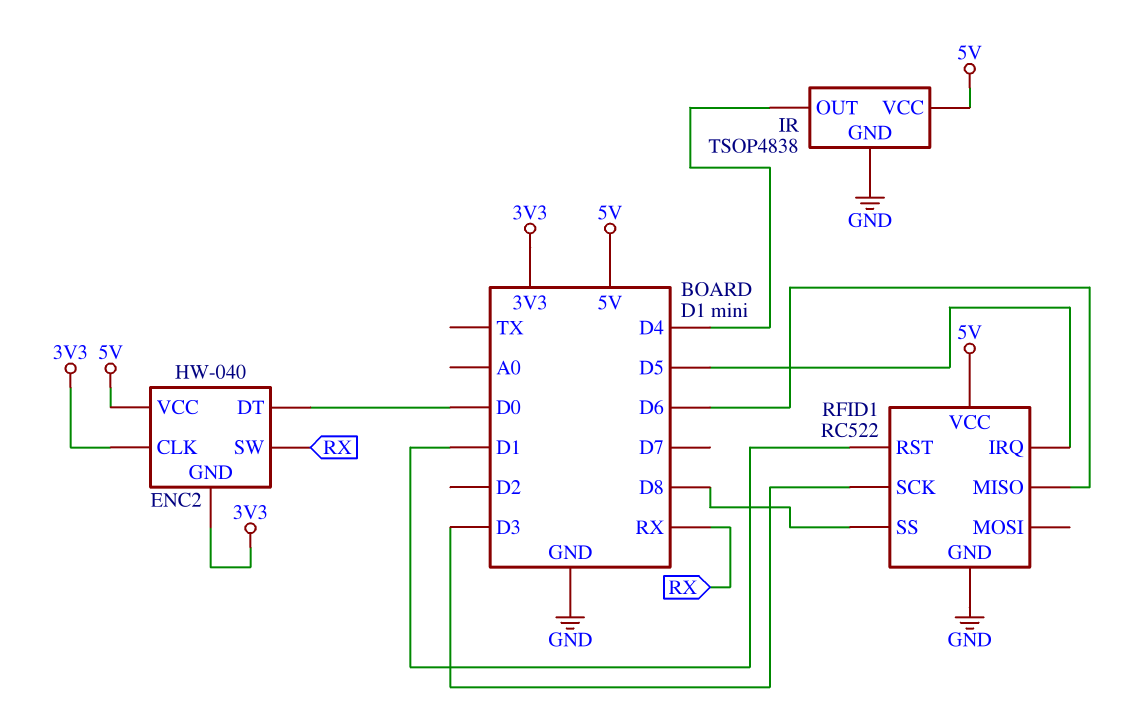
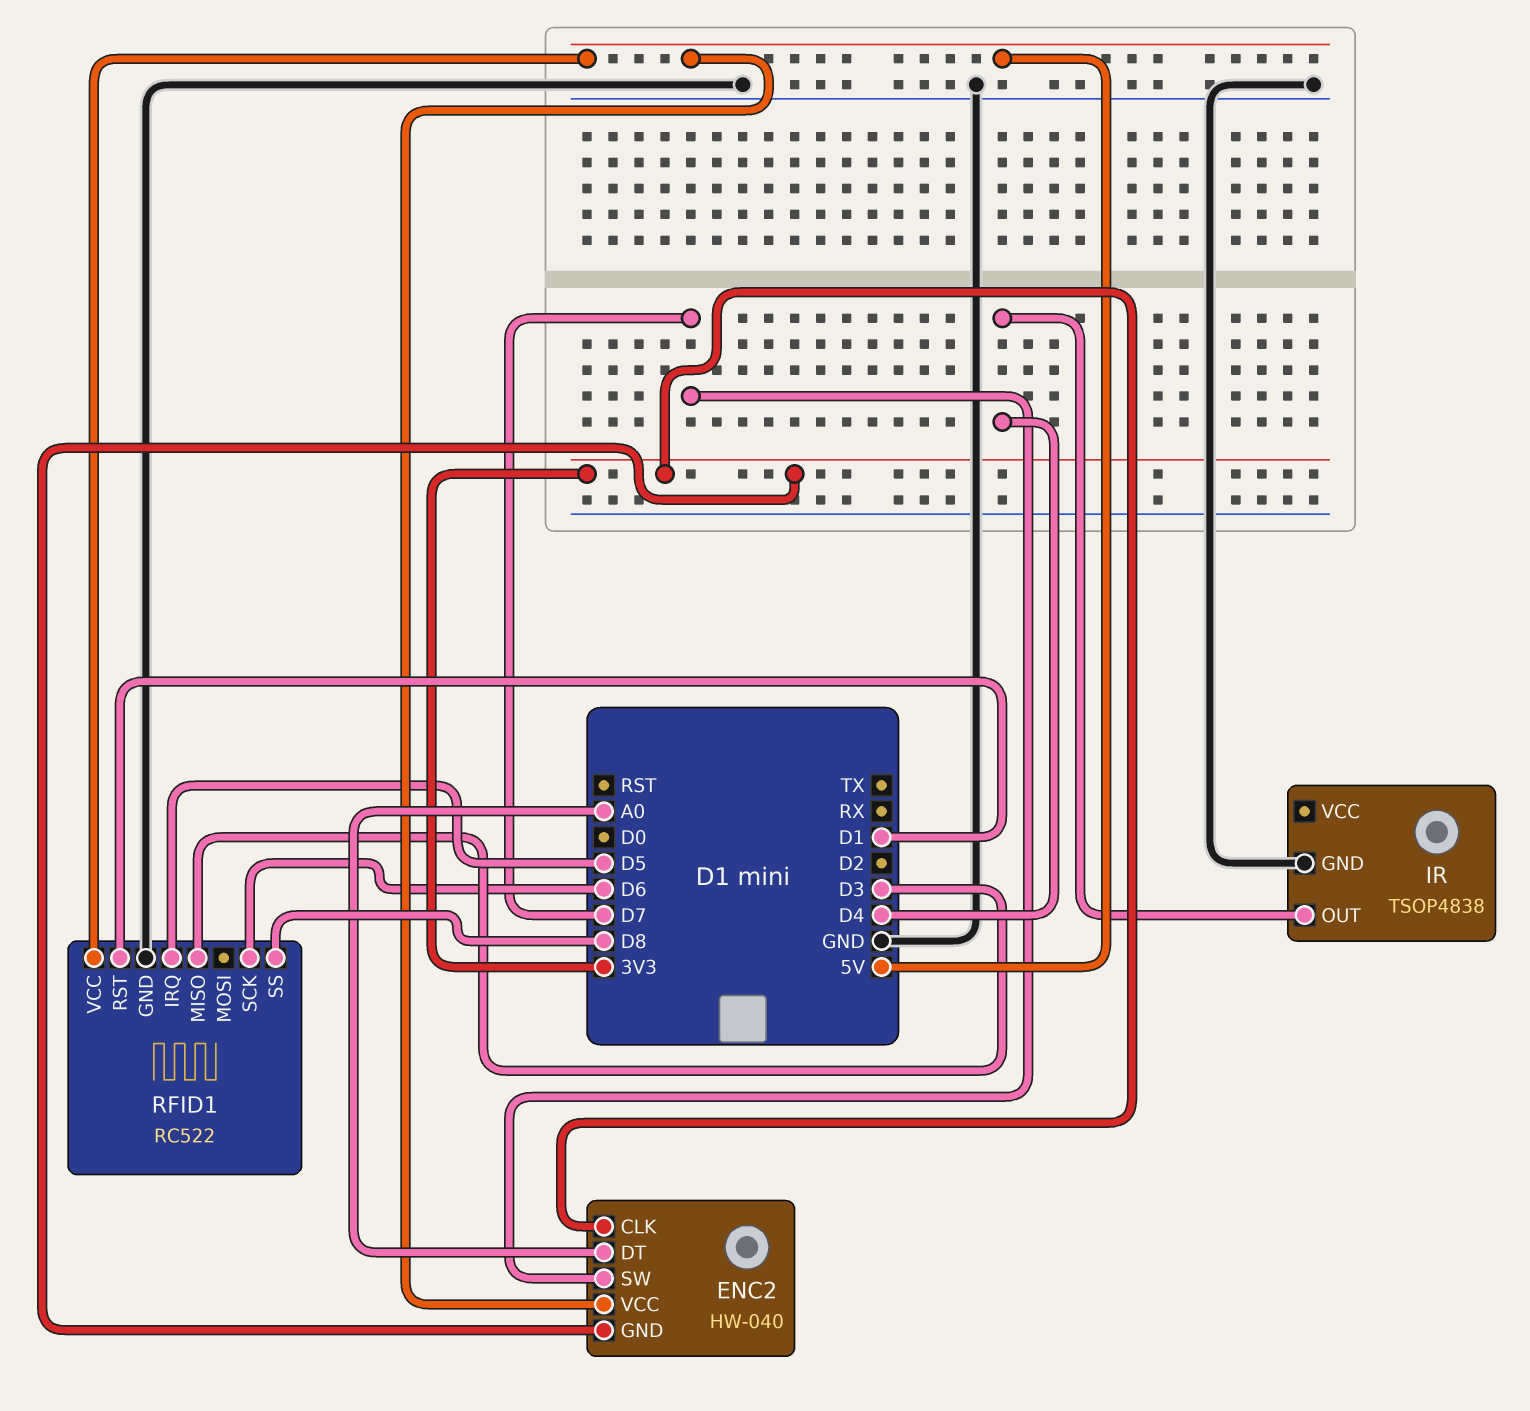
ENC2 pin DT: D0 -> A0
ENC2 pin SW: RX -> D7
IR pin VCC: 5V -> none
RFID1 pin MISO: D6 -> D3
RFID1 pin SCK: D3 -> D6

